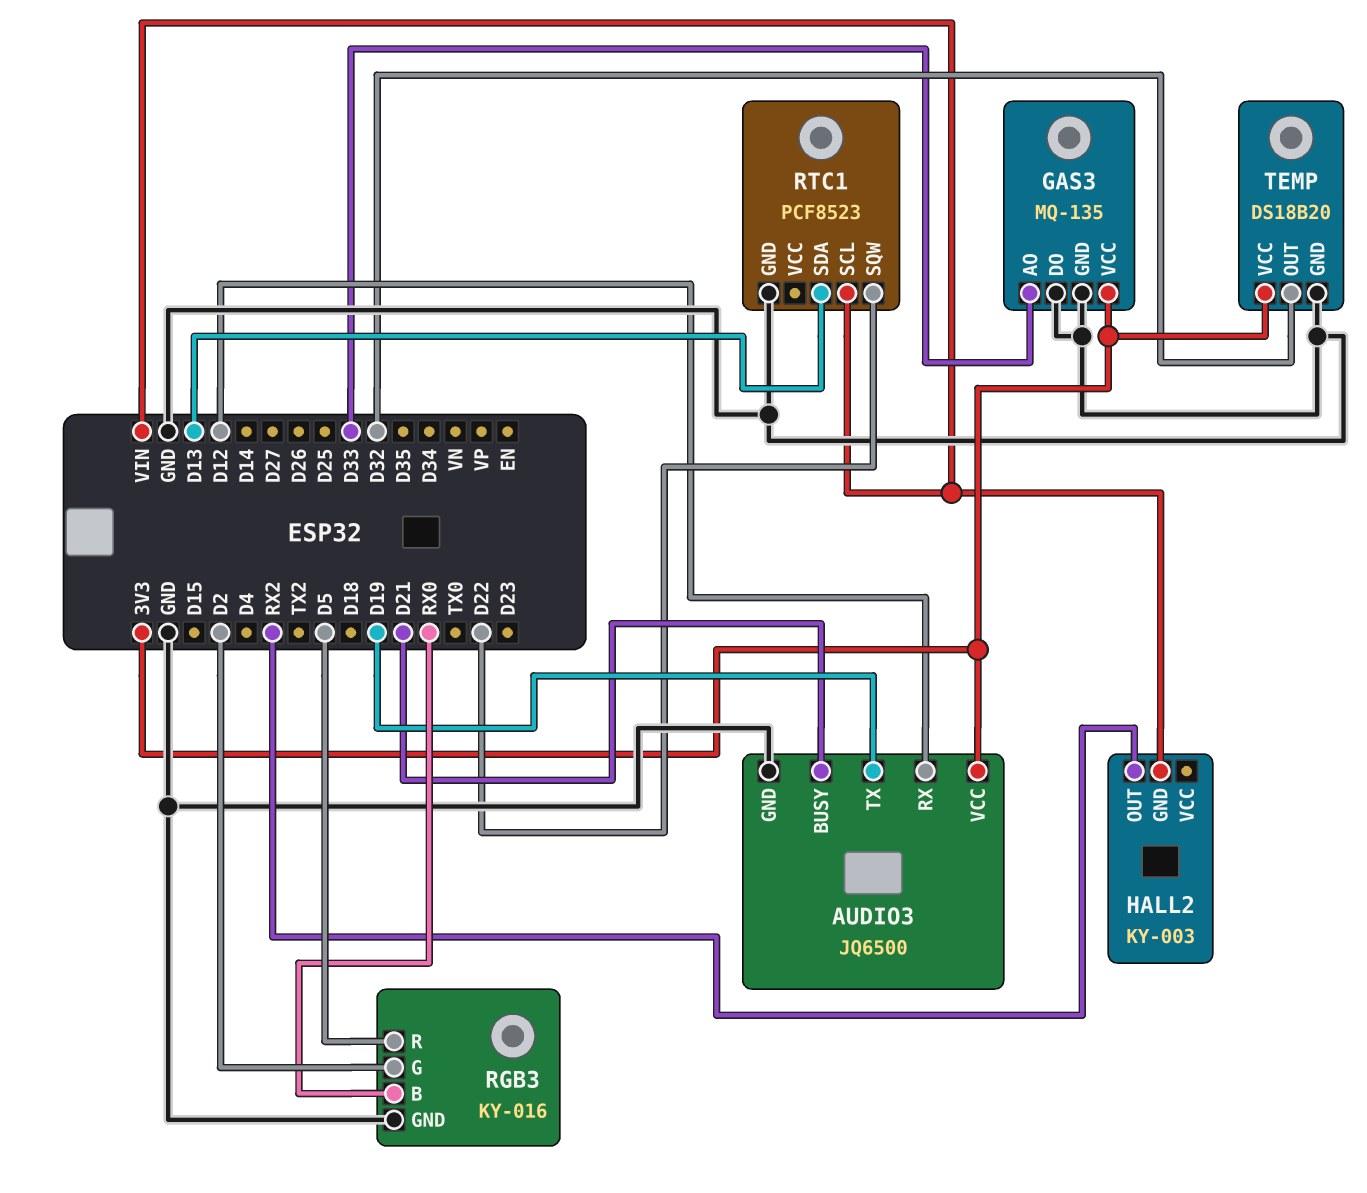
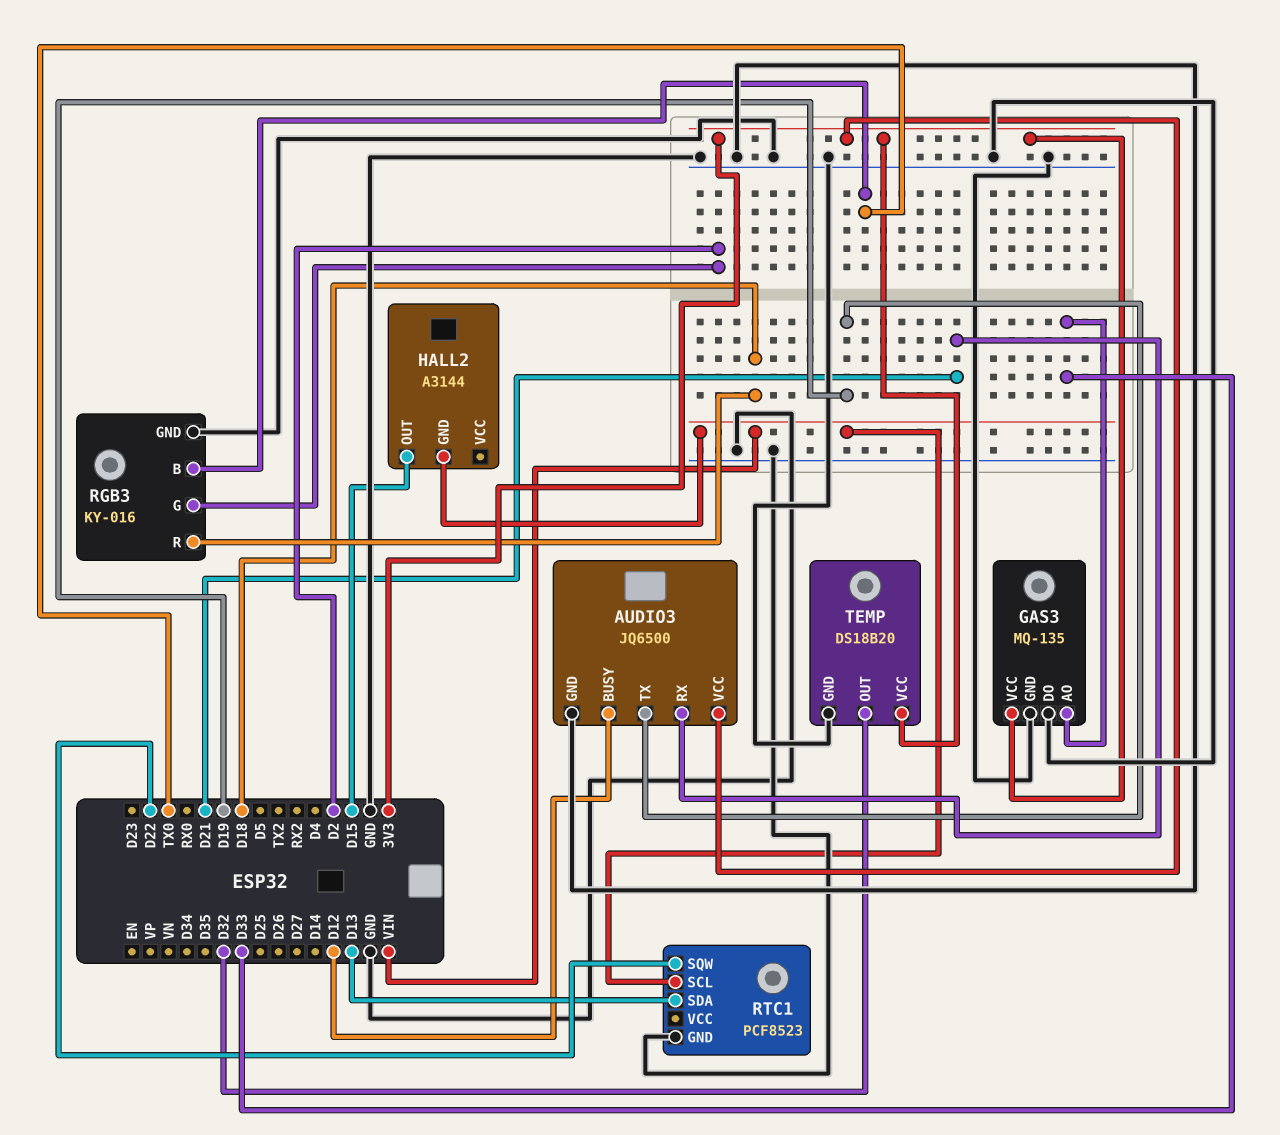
AUDIO3 pin BUSY: D21 -> D12
AUDIO3 pin RX: D12 -> D21
HALL2: KY-003 -> A3144
HALL2 pin OUT: RX2 -> D15
RGB3 pin B: RX0 -> TX0
RGB3 pin R: D5 -> D18

